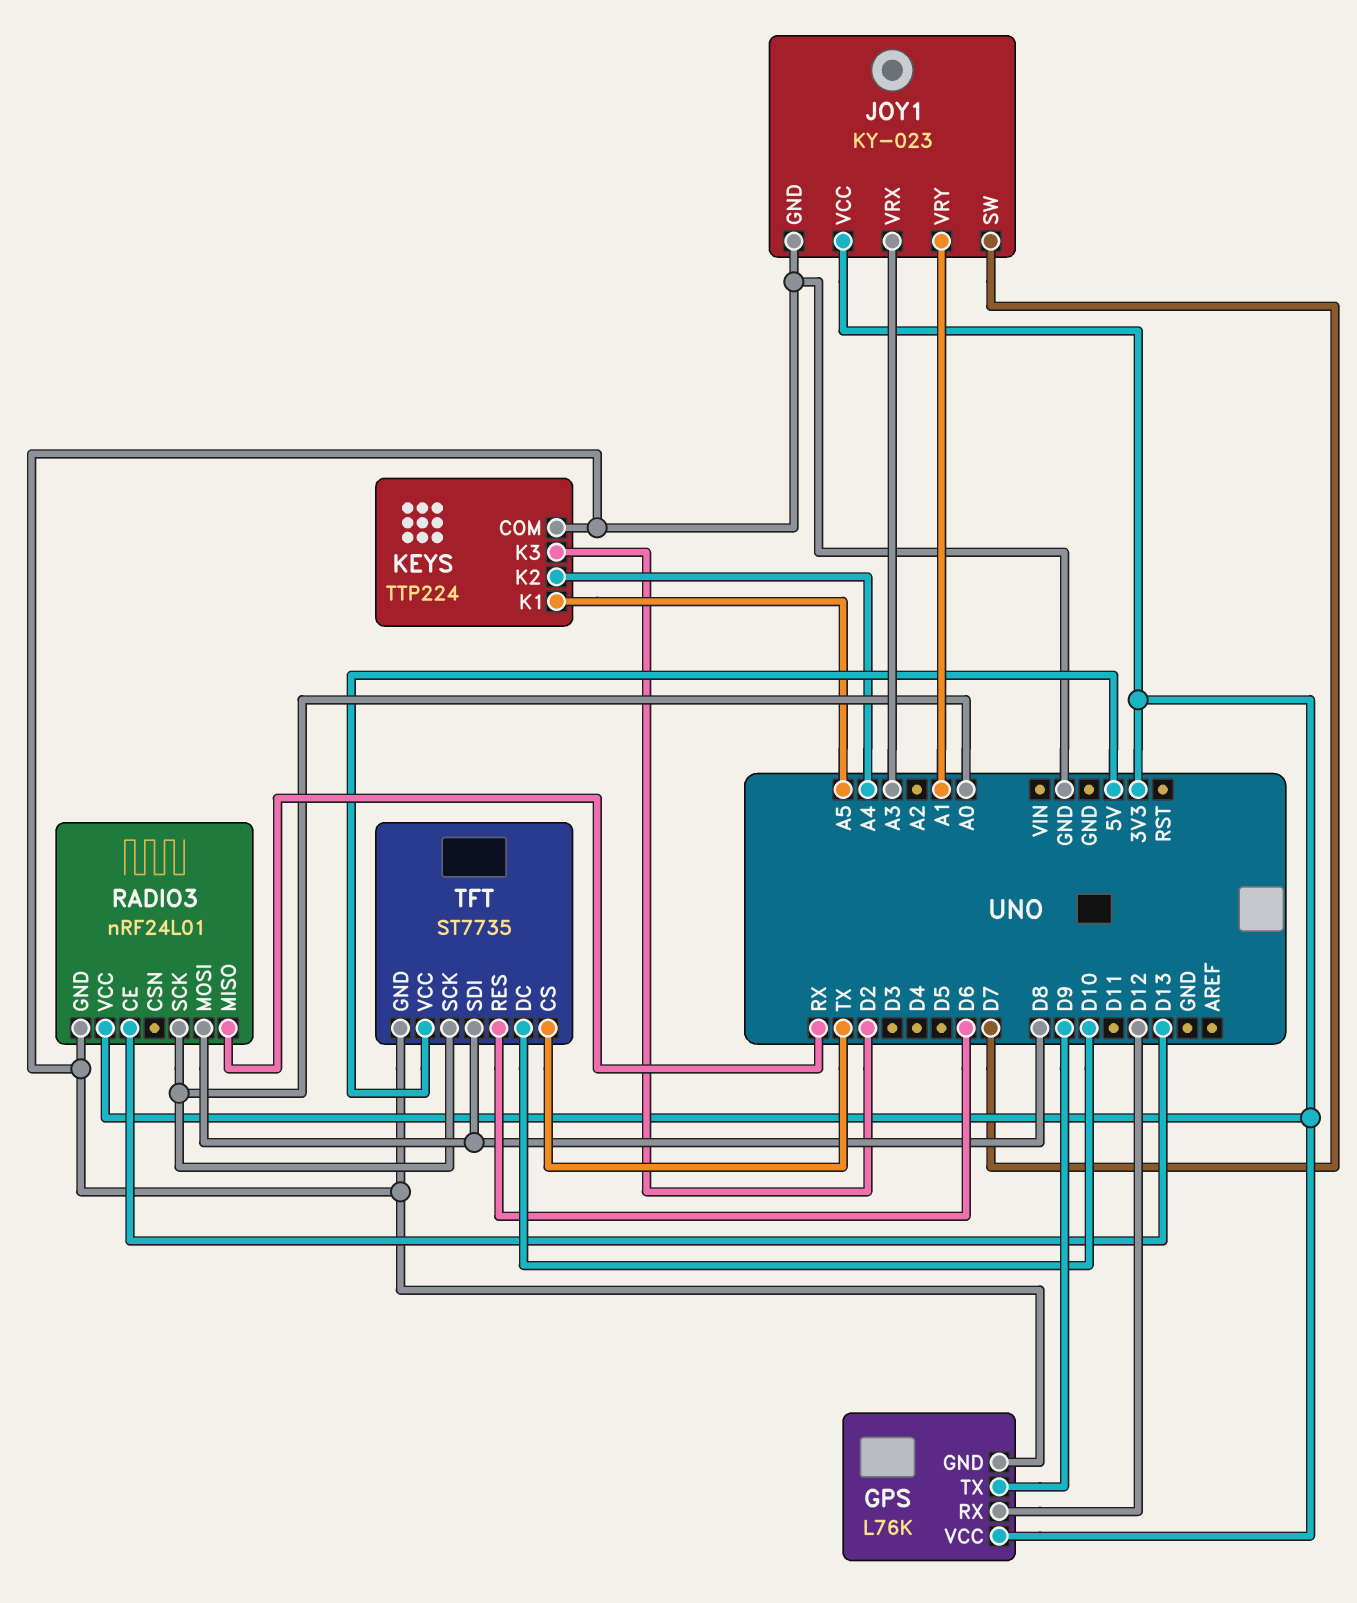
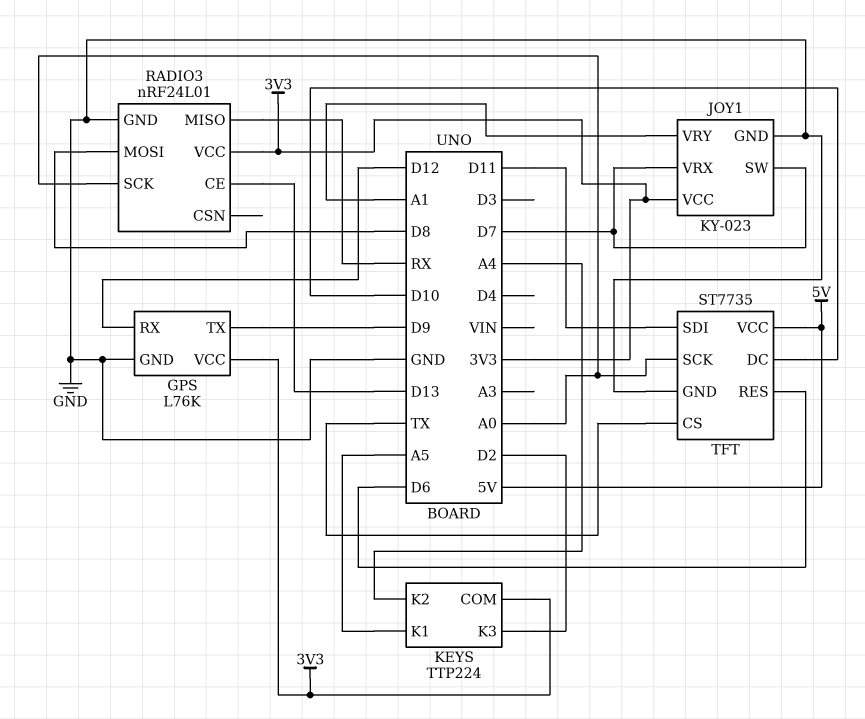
JOY1 pin VRX: A3 -> D7
KEYS pin COM: GND -> 3V3
TFT pin SDI: D8 -> D11

